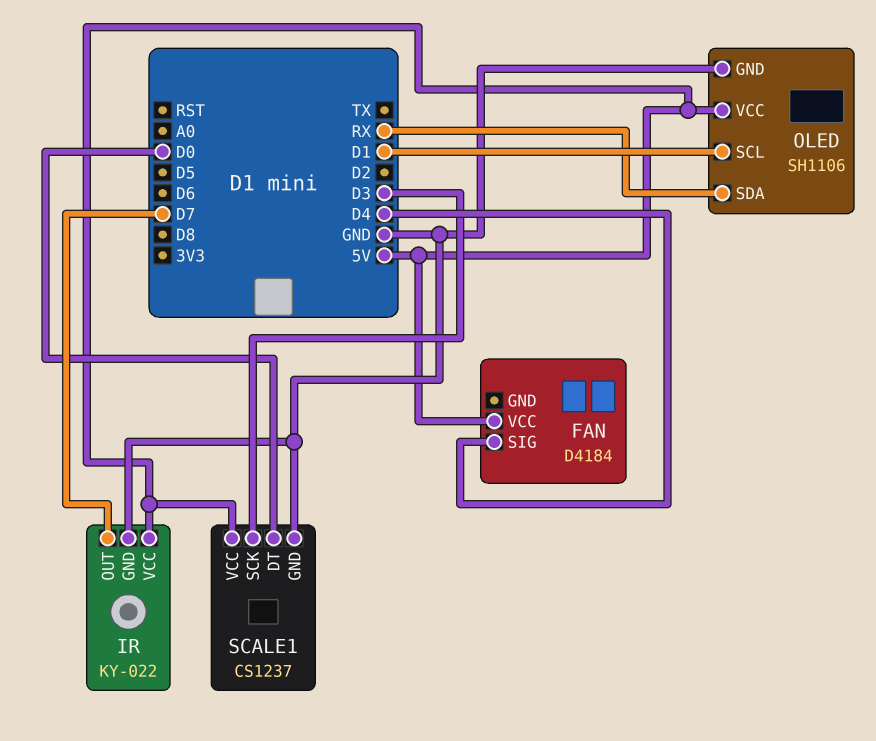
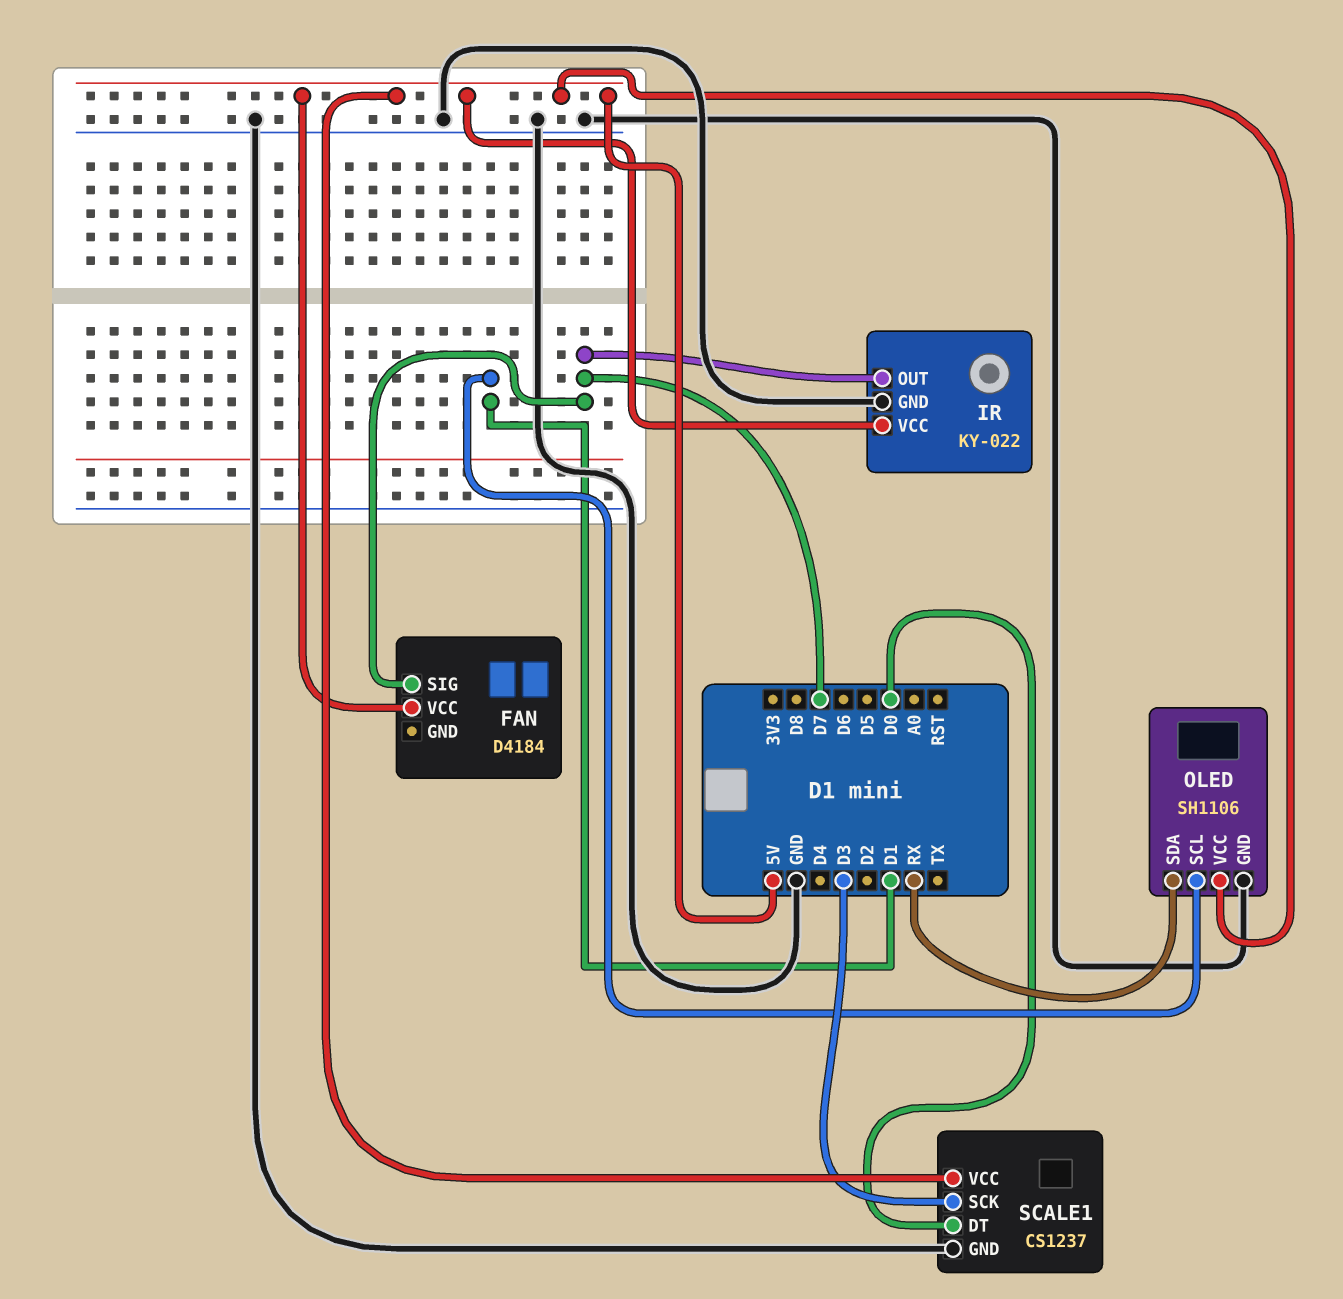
FAN pin SIG: D4 -> D7

